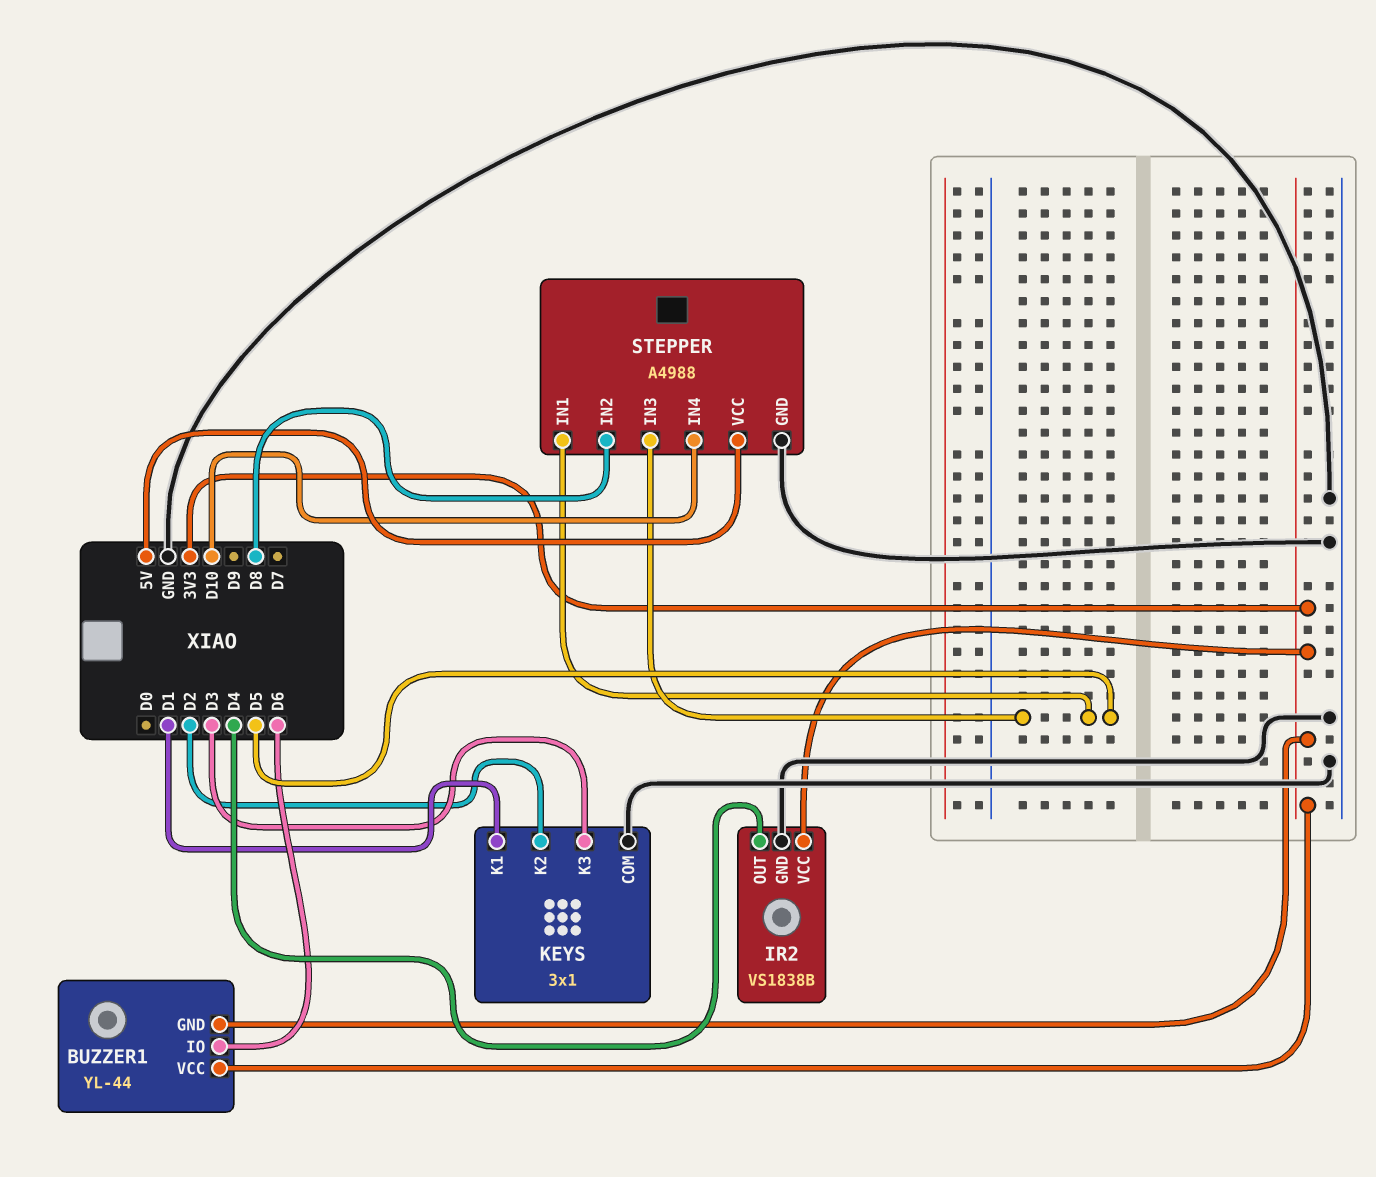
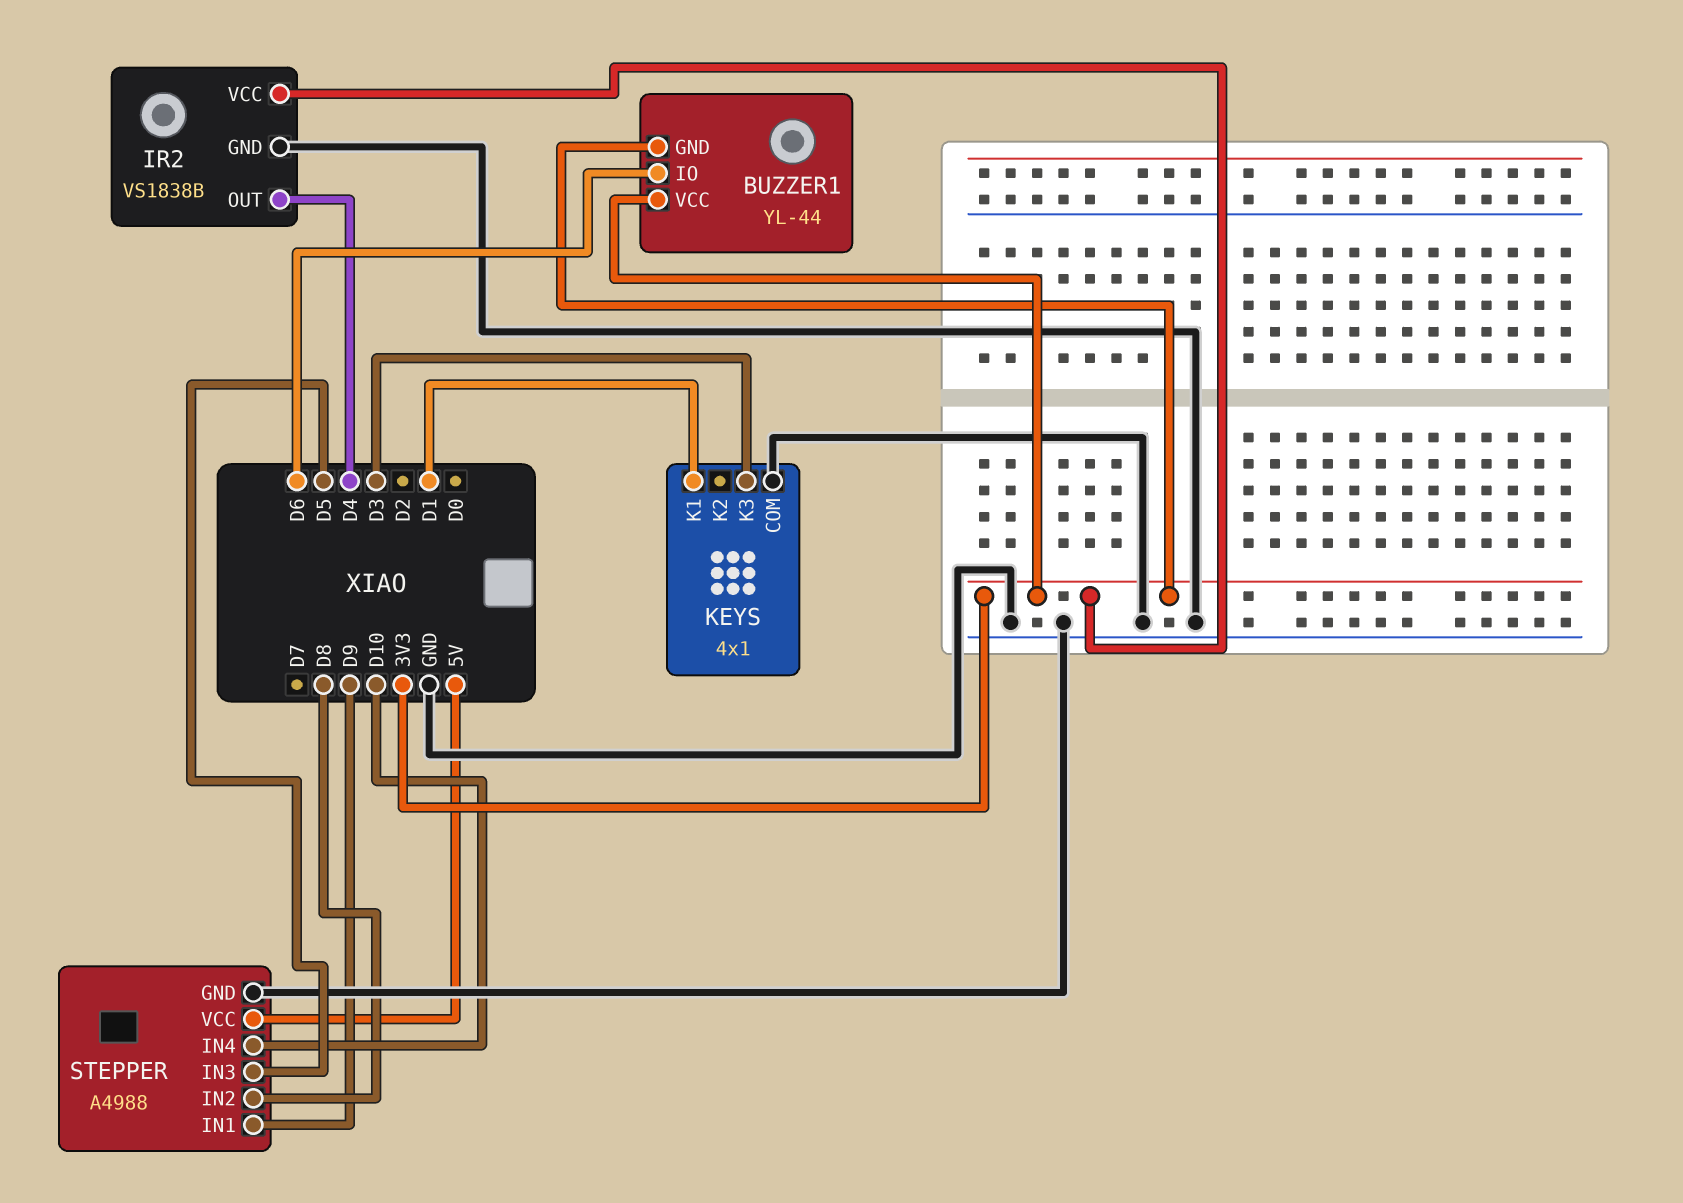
KEYS: 3x1 -> 4x1
KEYS pin K2: D2 -> none
STEPPER pin IN1: D5 -> D9

